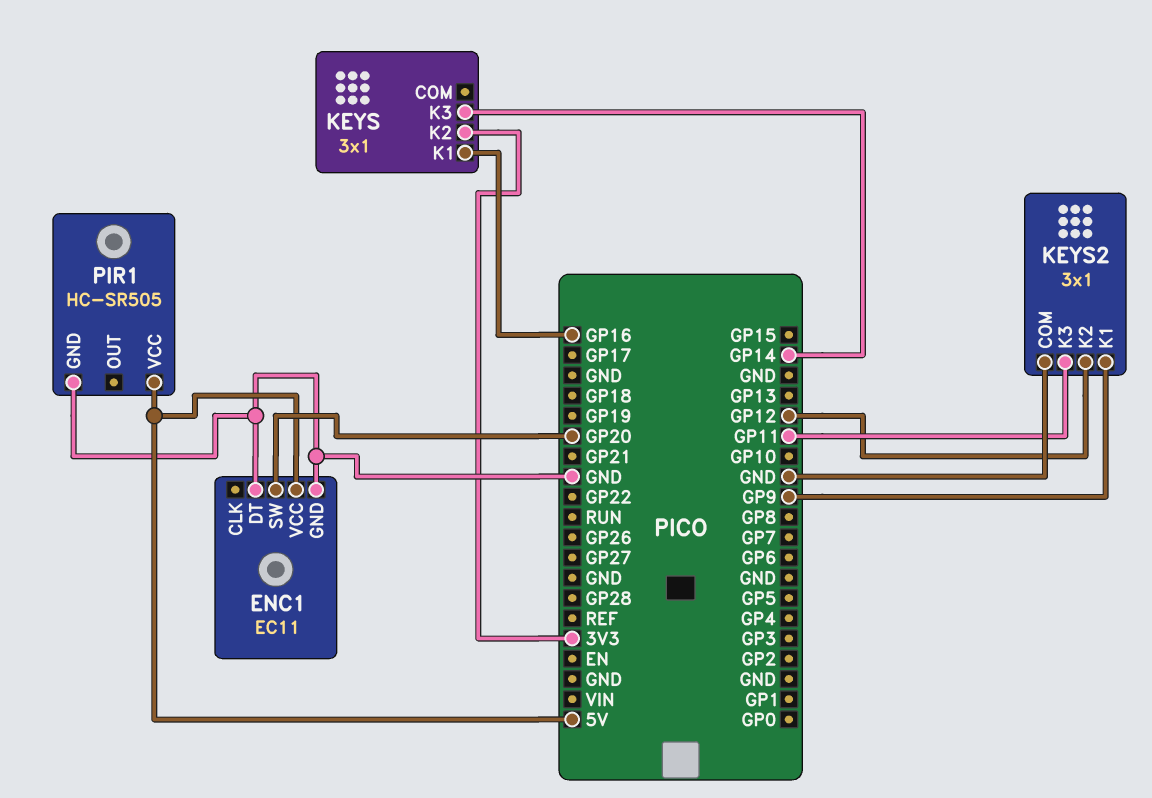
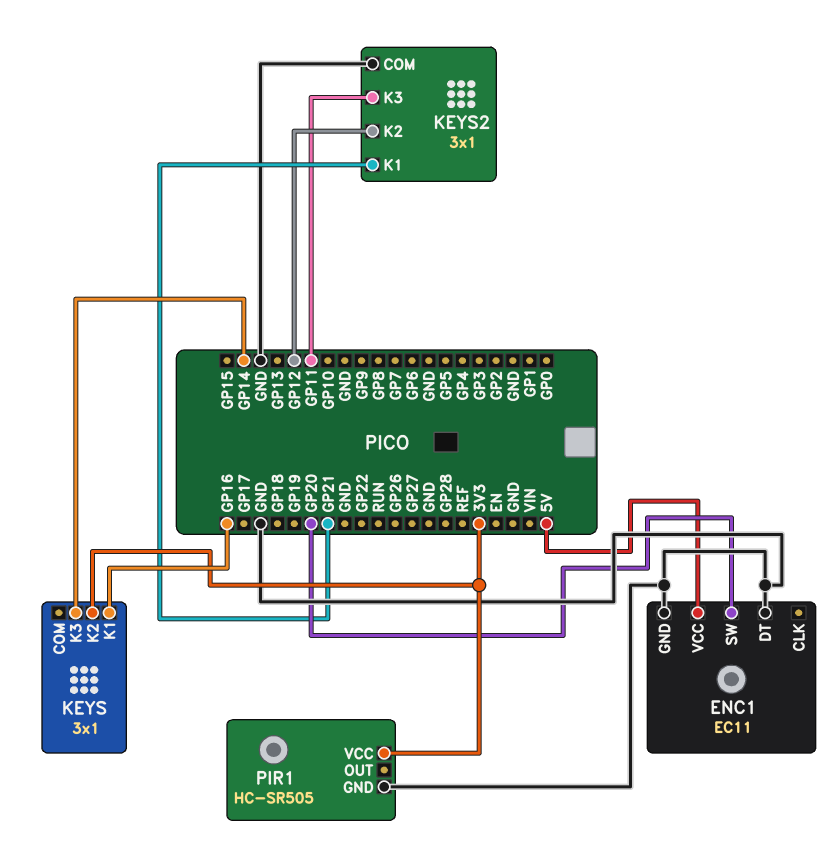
KEYS2 pin K1: GP9 -> GP21
PIR1 pin VCC: 5V -> 3V3

